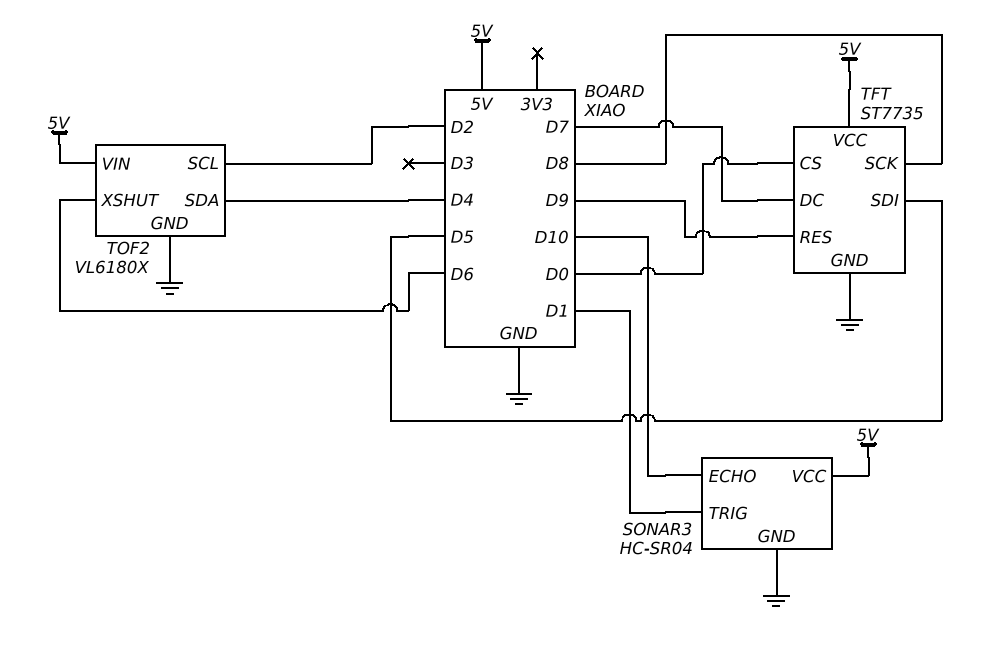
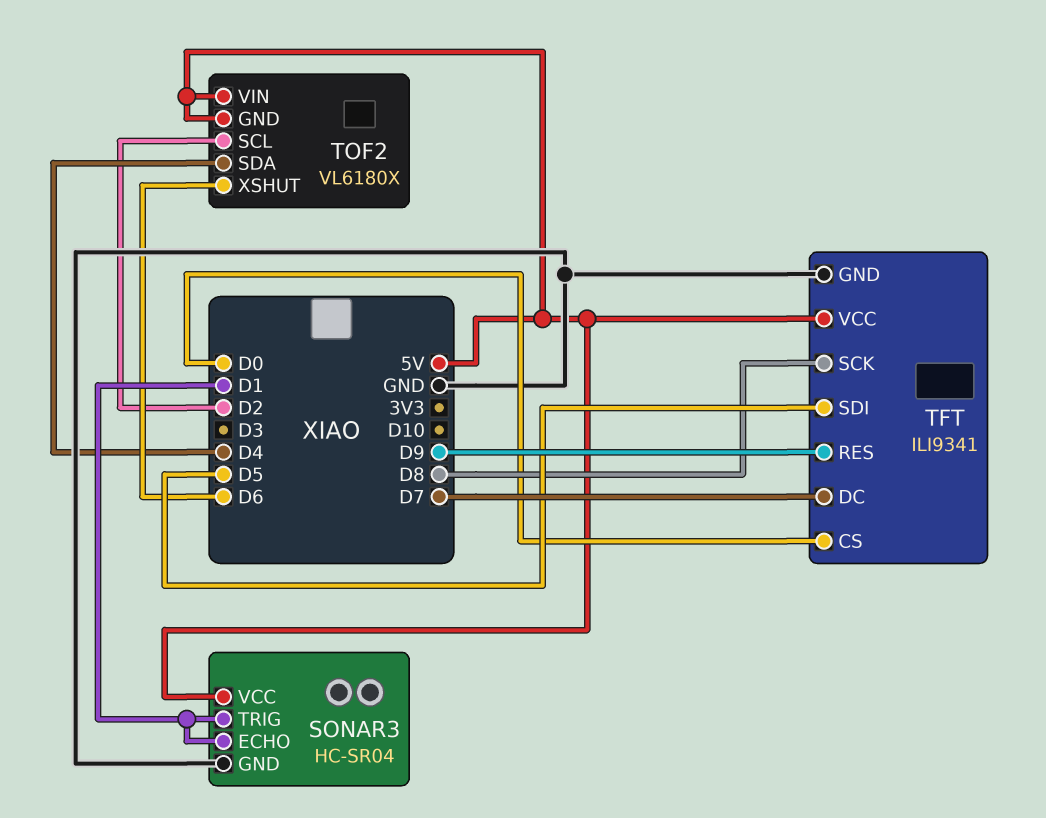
SONAR3 pin ECHO: D10 -> D1
TFT: ST7735 -> ILI9341
TOF2 pin GND: GND -> 5V

